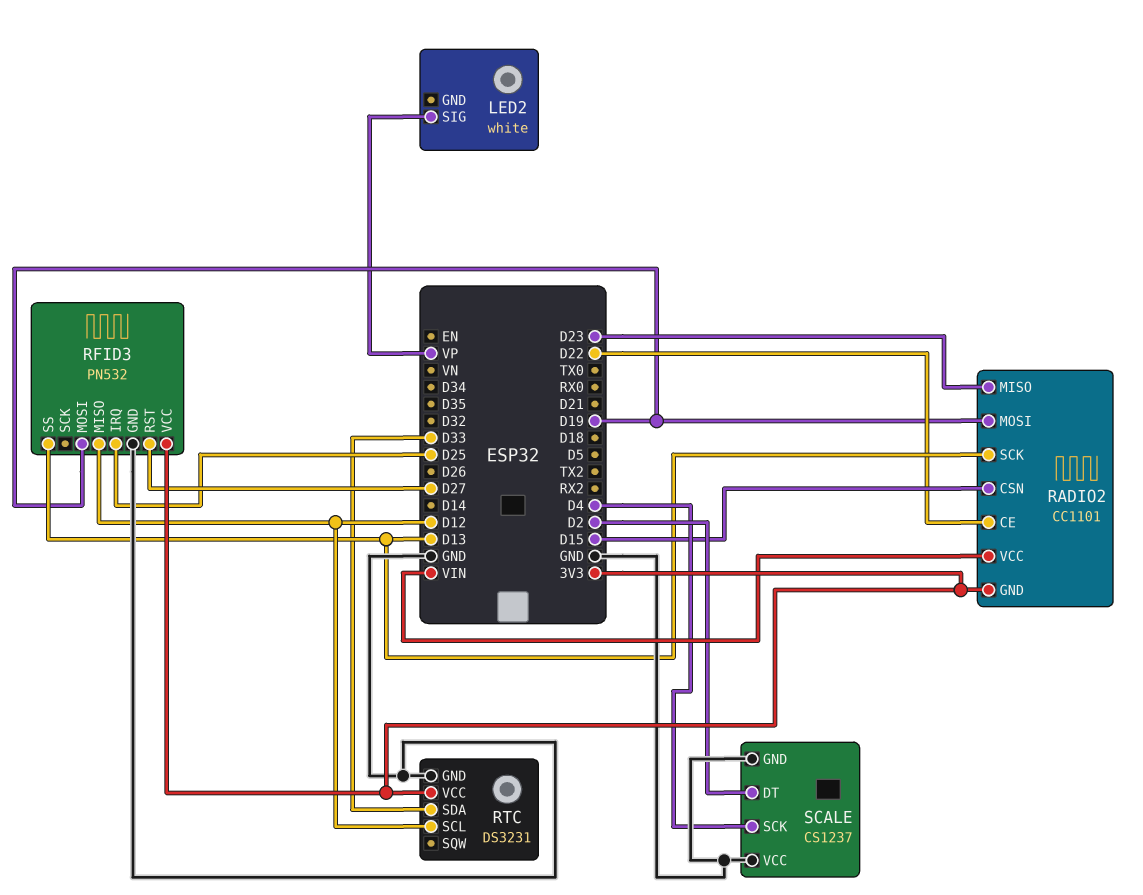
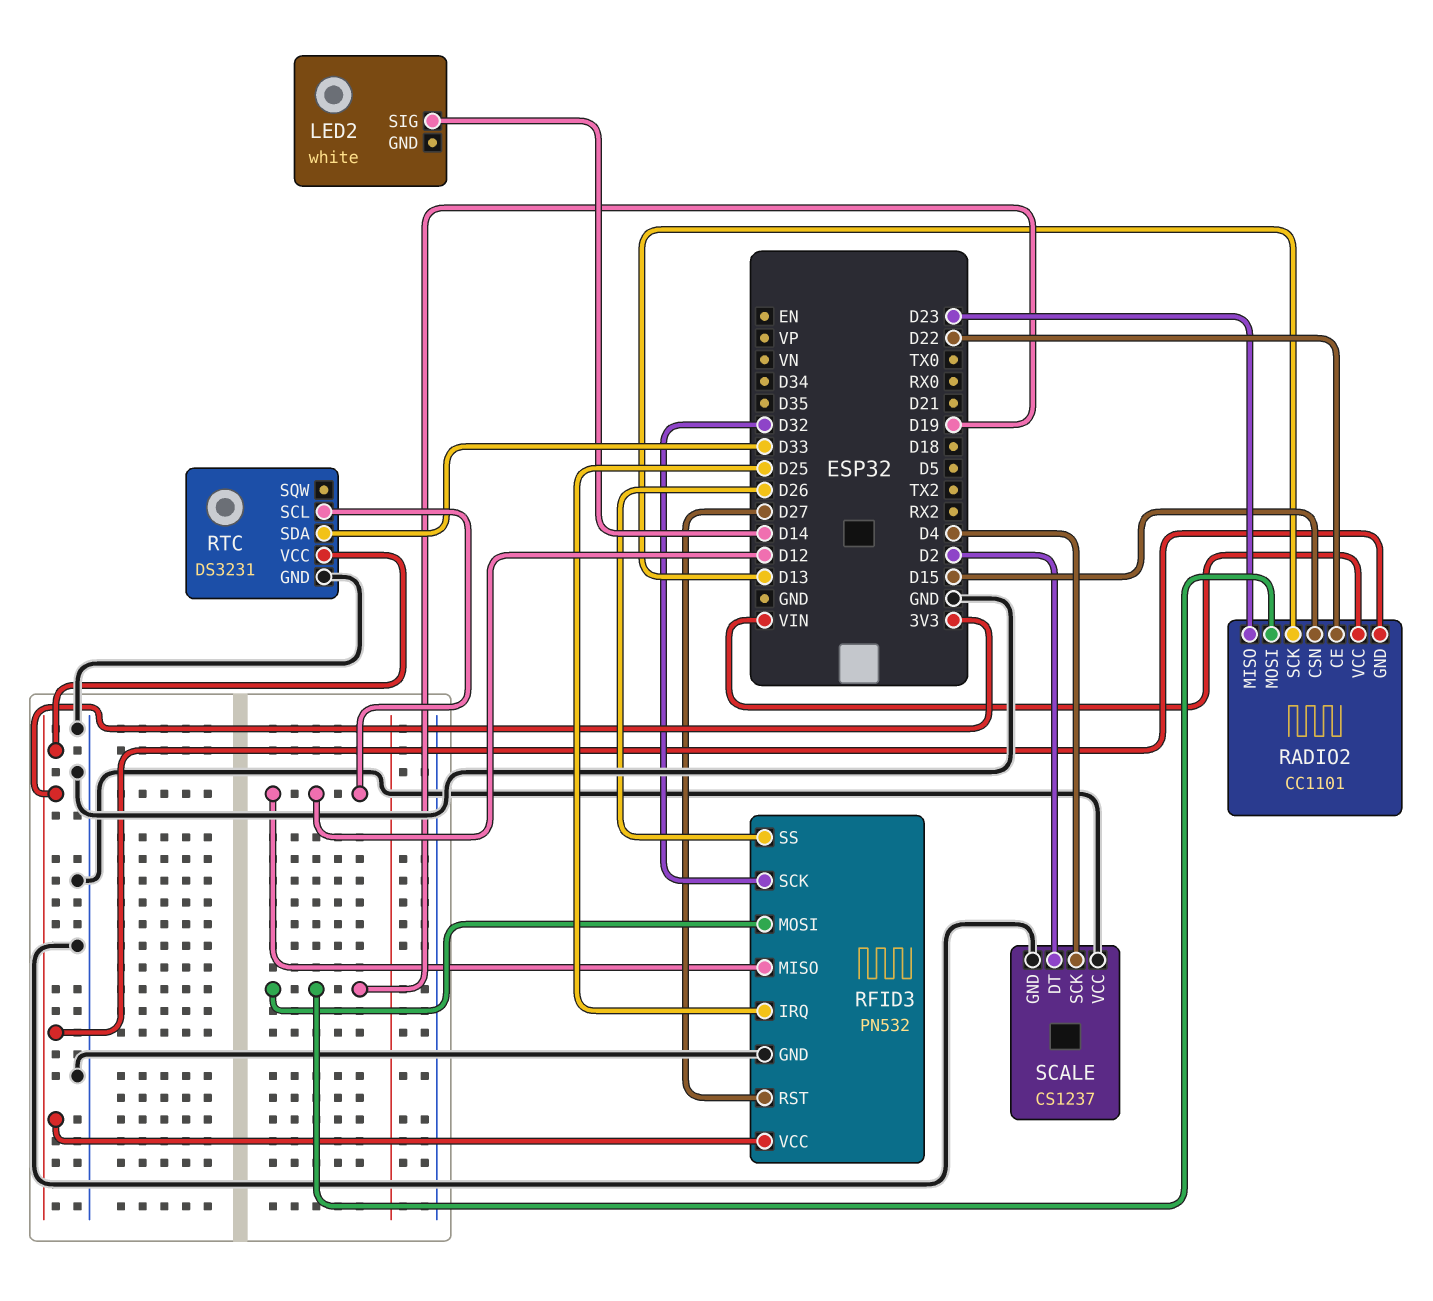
LED2 pin SIG: VP -> D14
RFID3 pin SCK: none -> D32
RFID3 pin SS: D13 -> D26

